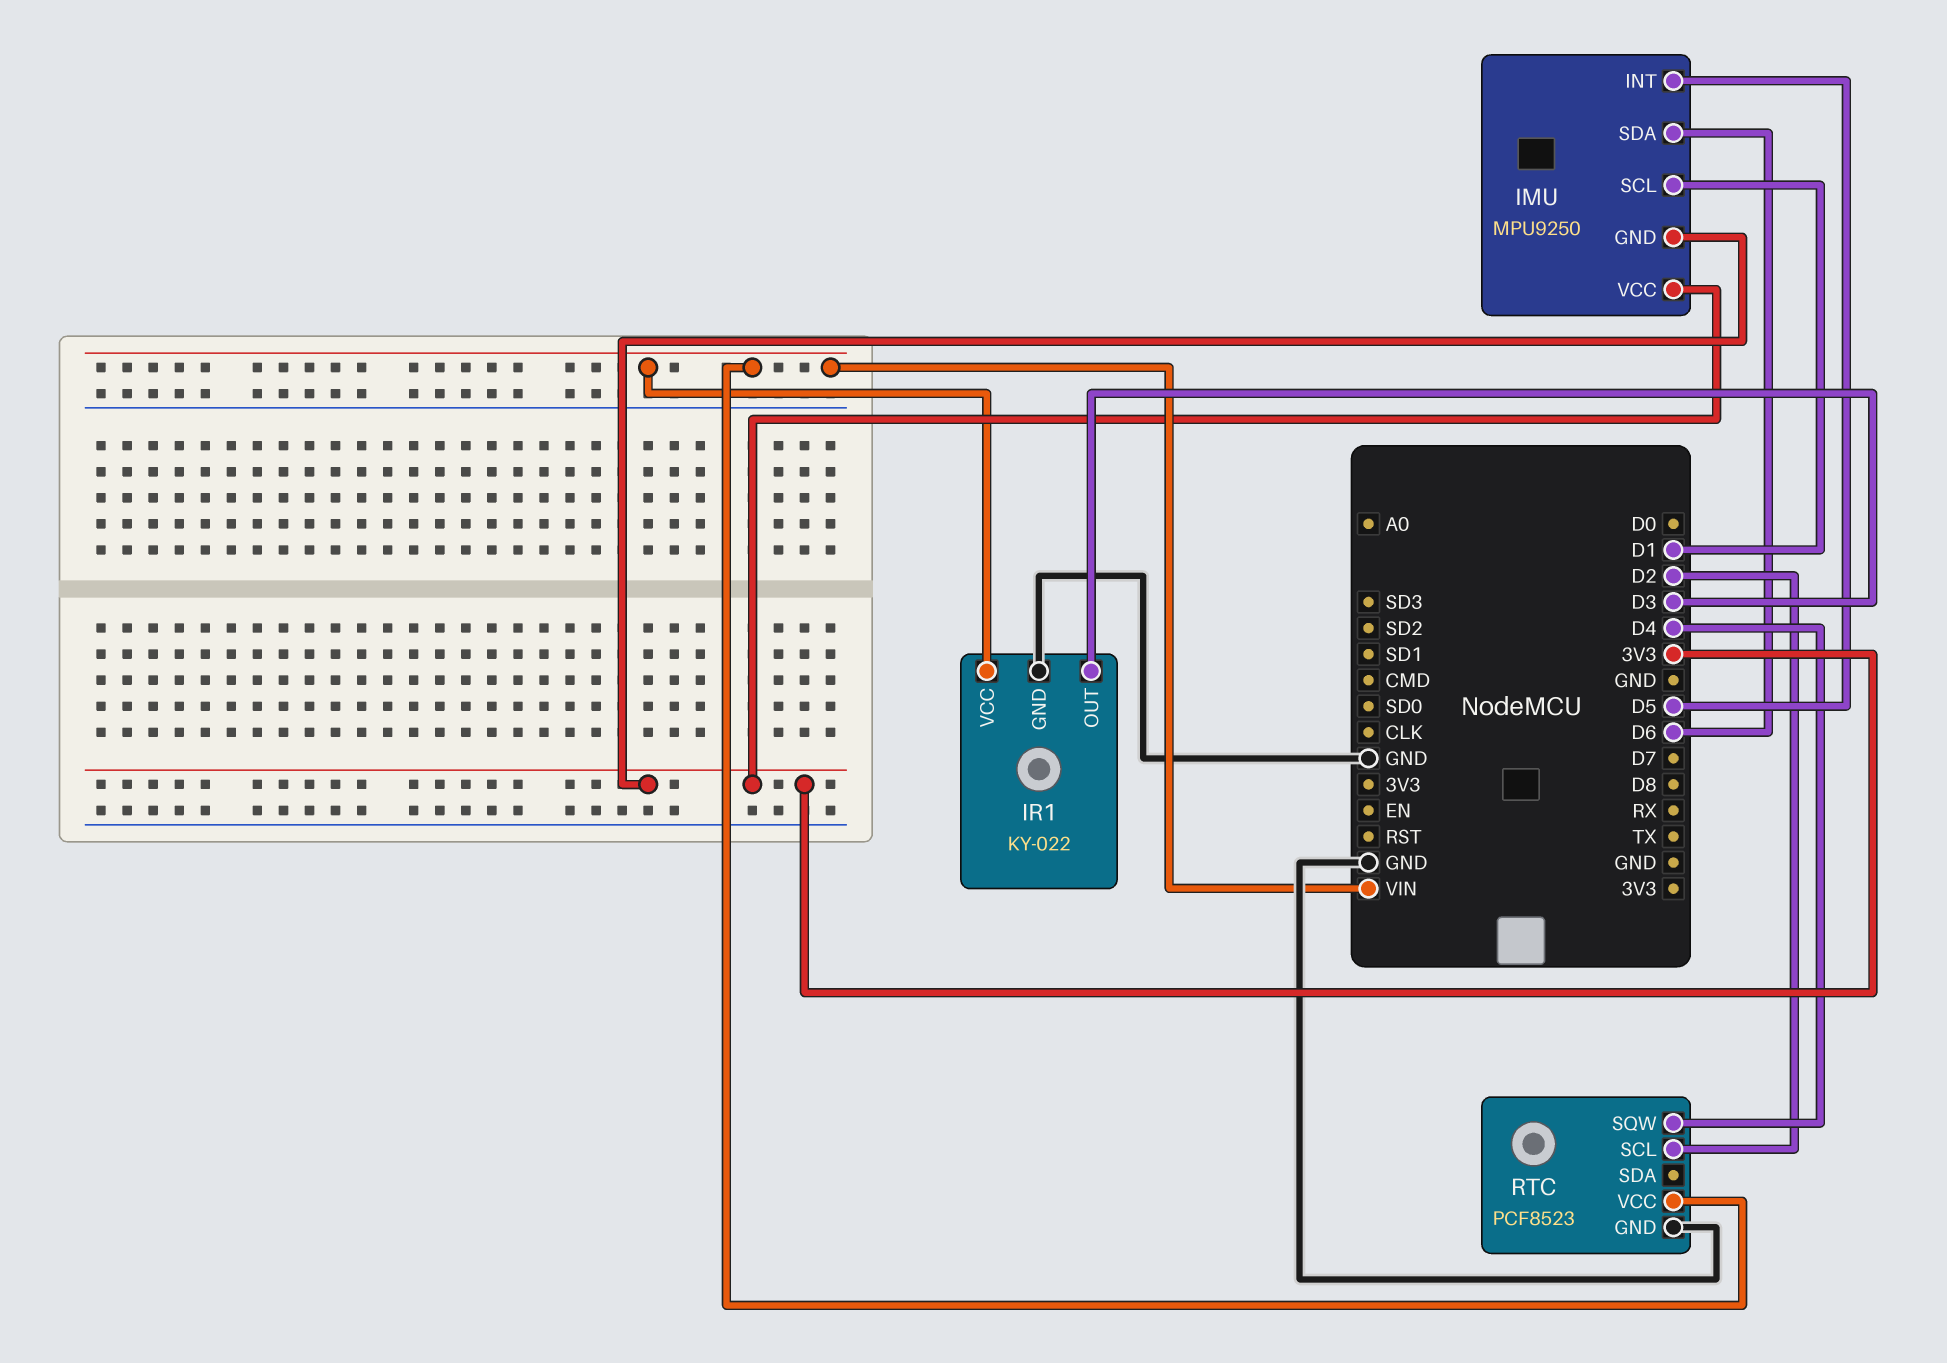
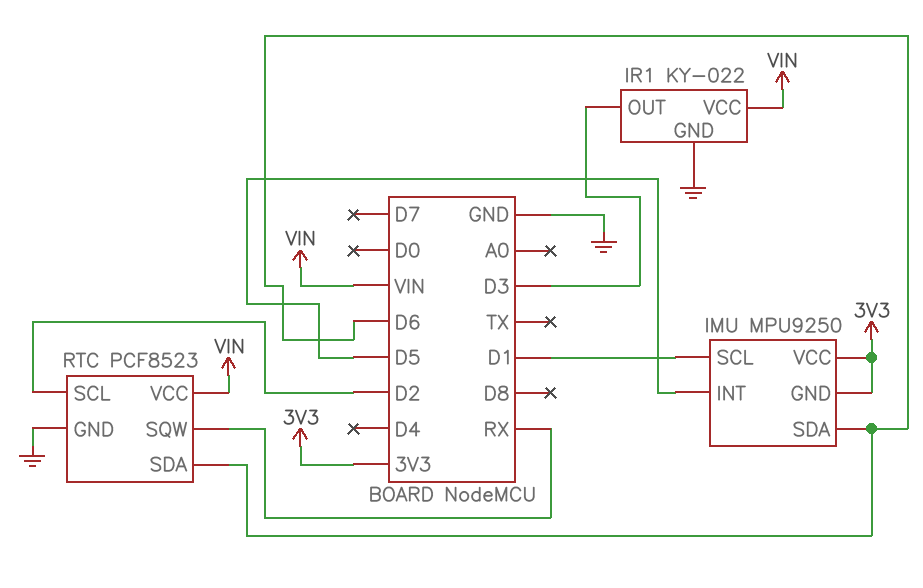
RTC pin SDA: none -> D6
RTC pin SQW: D4 -> RX

